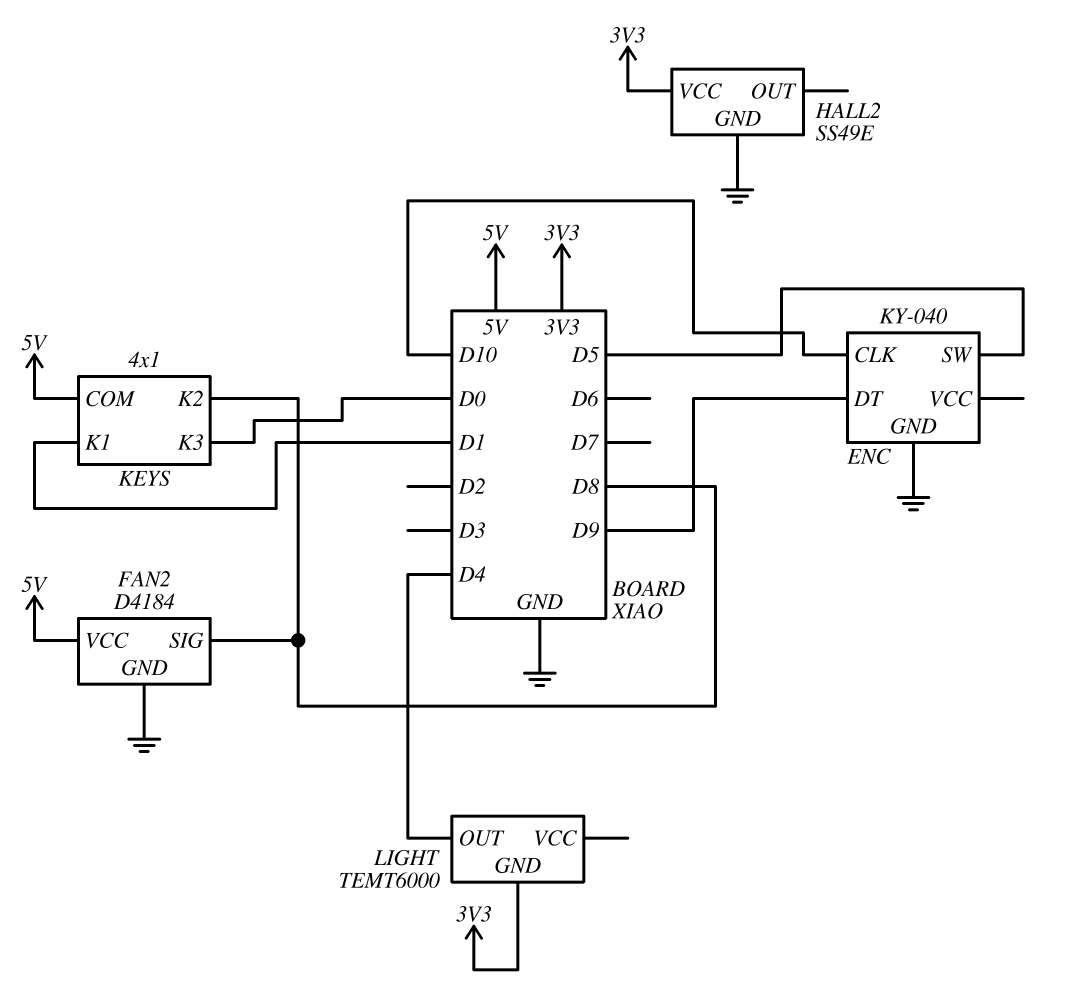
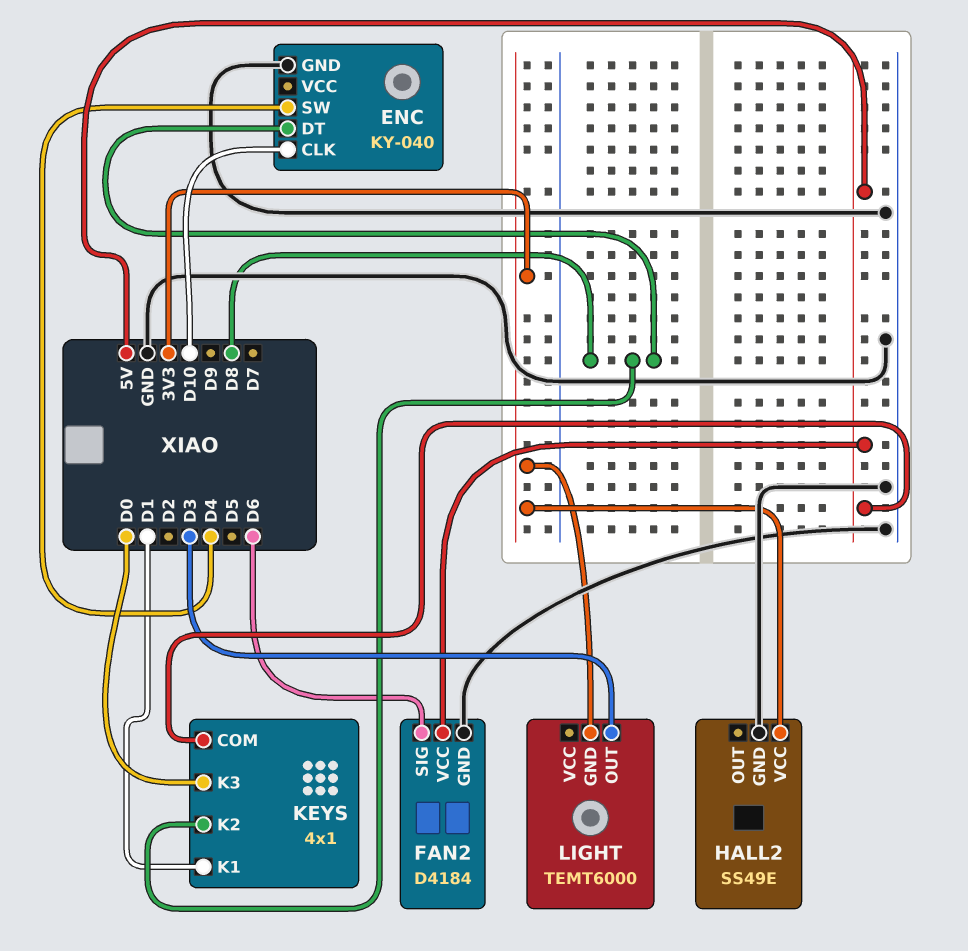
ENC pin DT: D9 -> D8
ENC pin SW: D5 -> D4
FAN2 pin SIG: D8 -> D6
LIGHT pin OUT: D4 -> D3

